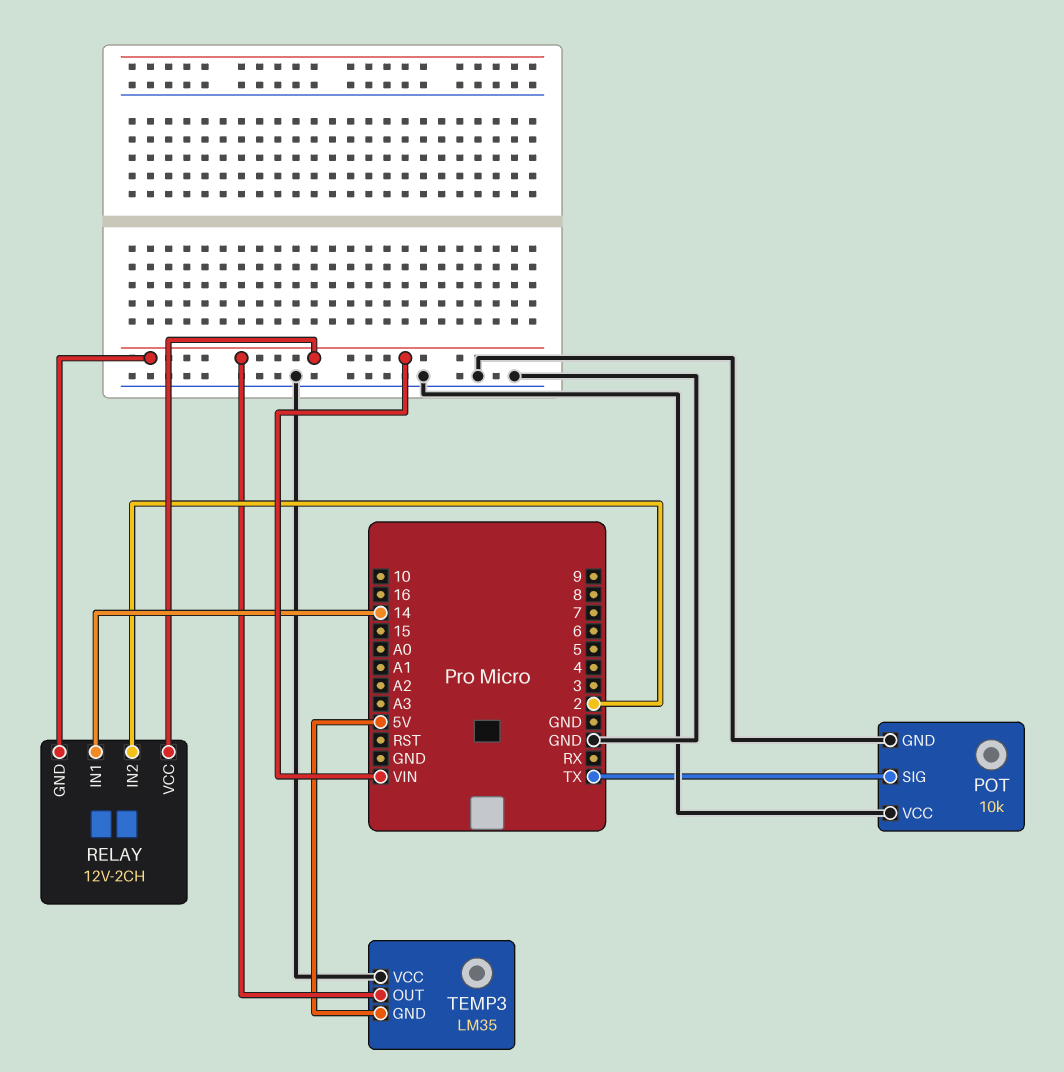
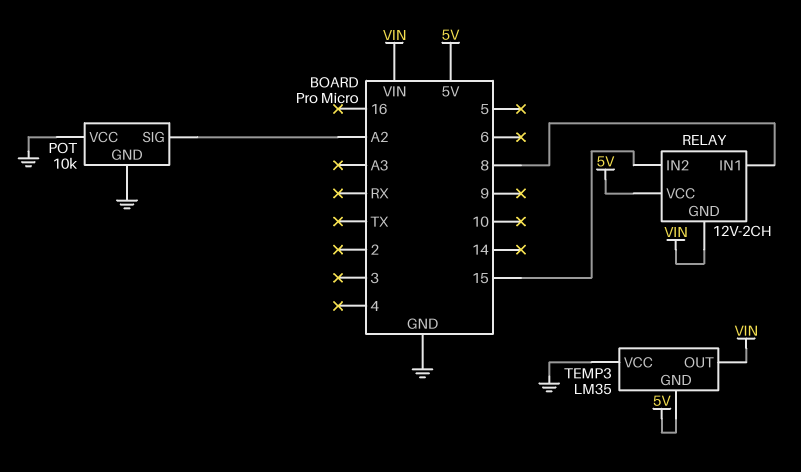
POT pin SIG: TX -> A2
RELAY pin IN1: 14 -> 8
RELAY pin IN2: 2 -> 15
RELAY pin VCC: VIN -> 5V

